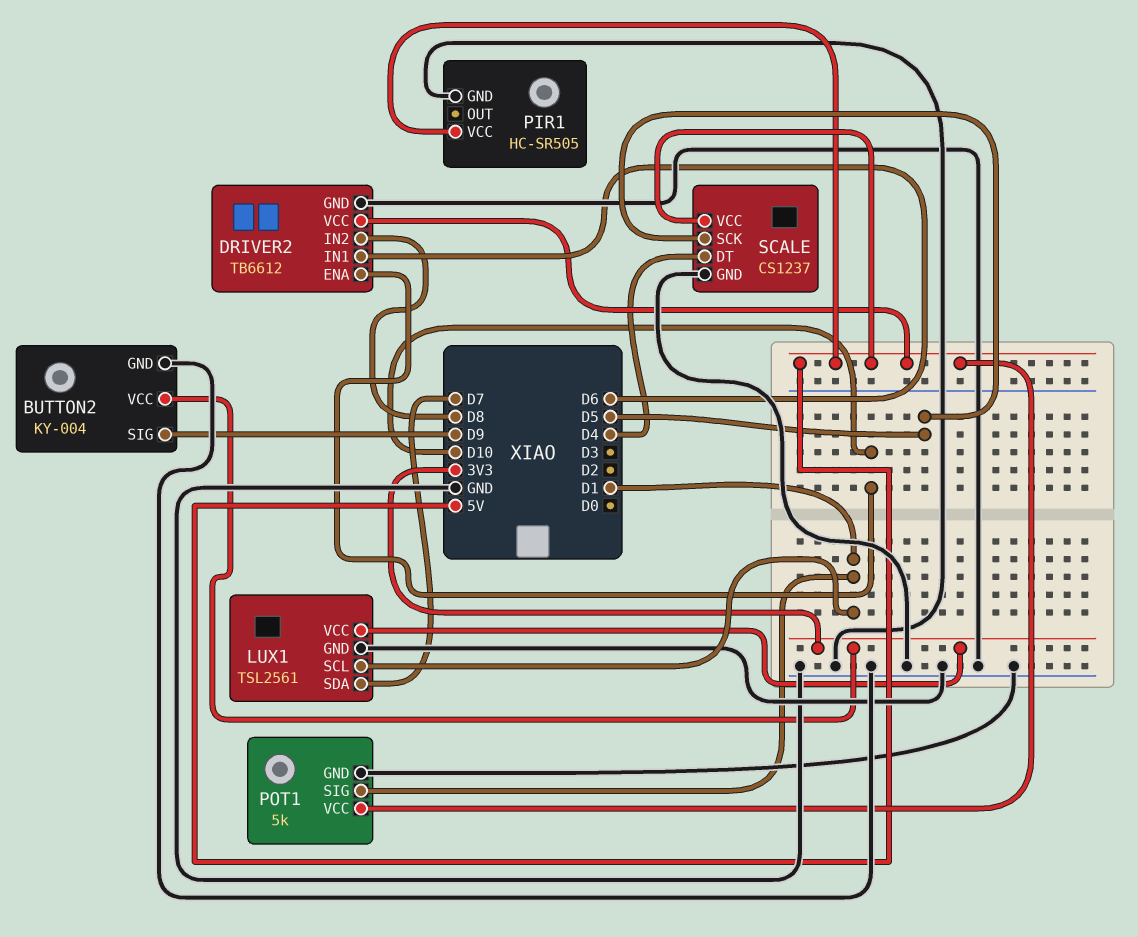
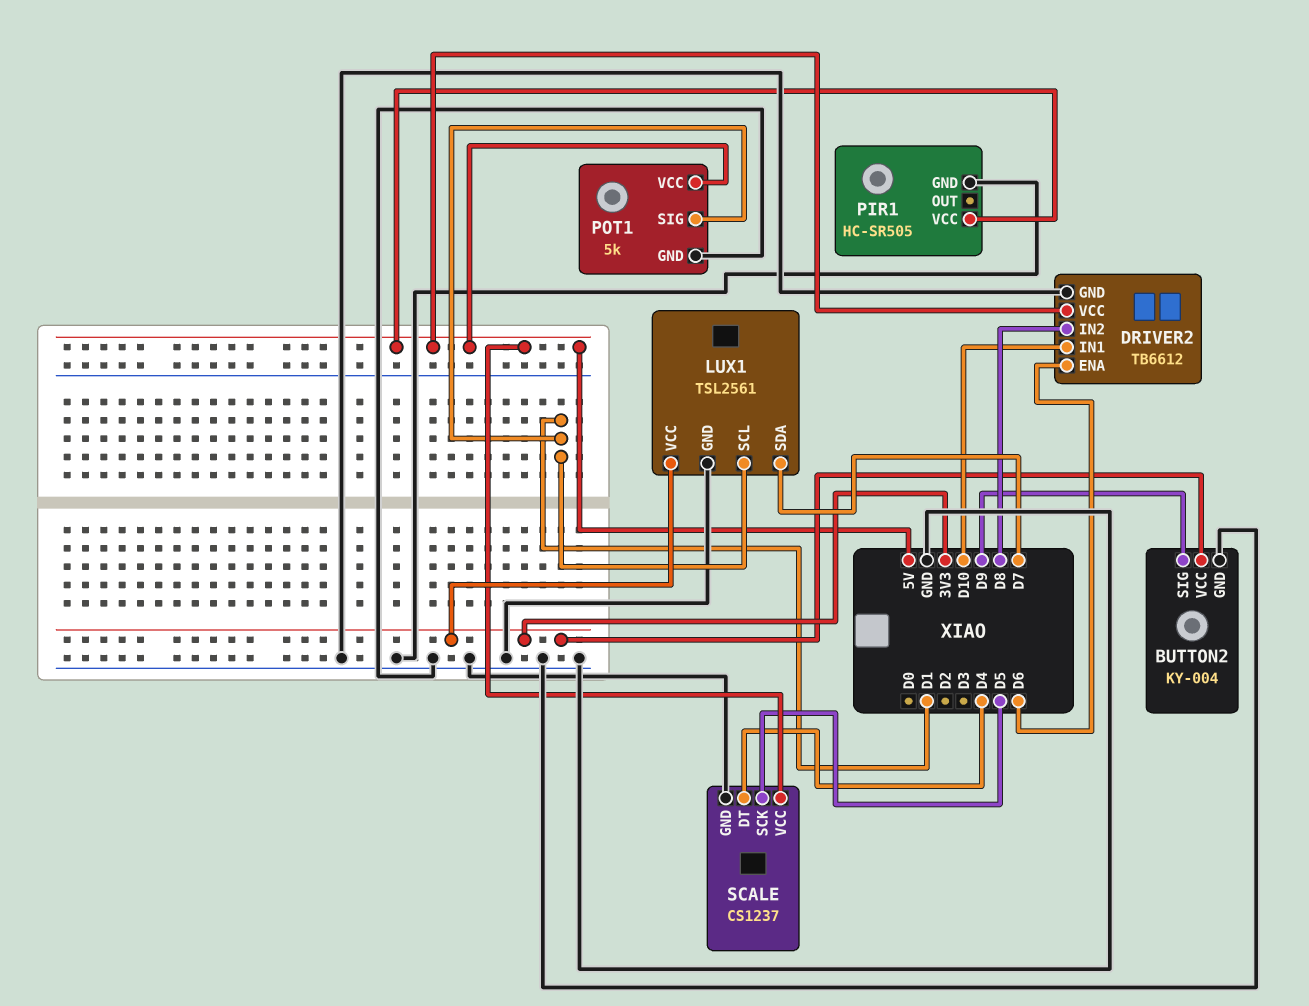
DRIVER2 pin ENA: D10 -> D6
DRIVER2 pin IN1: D6 -> D10

